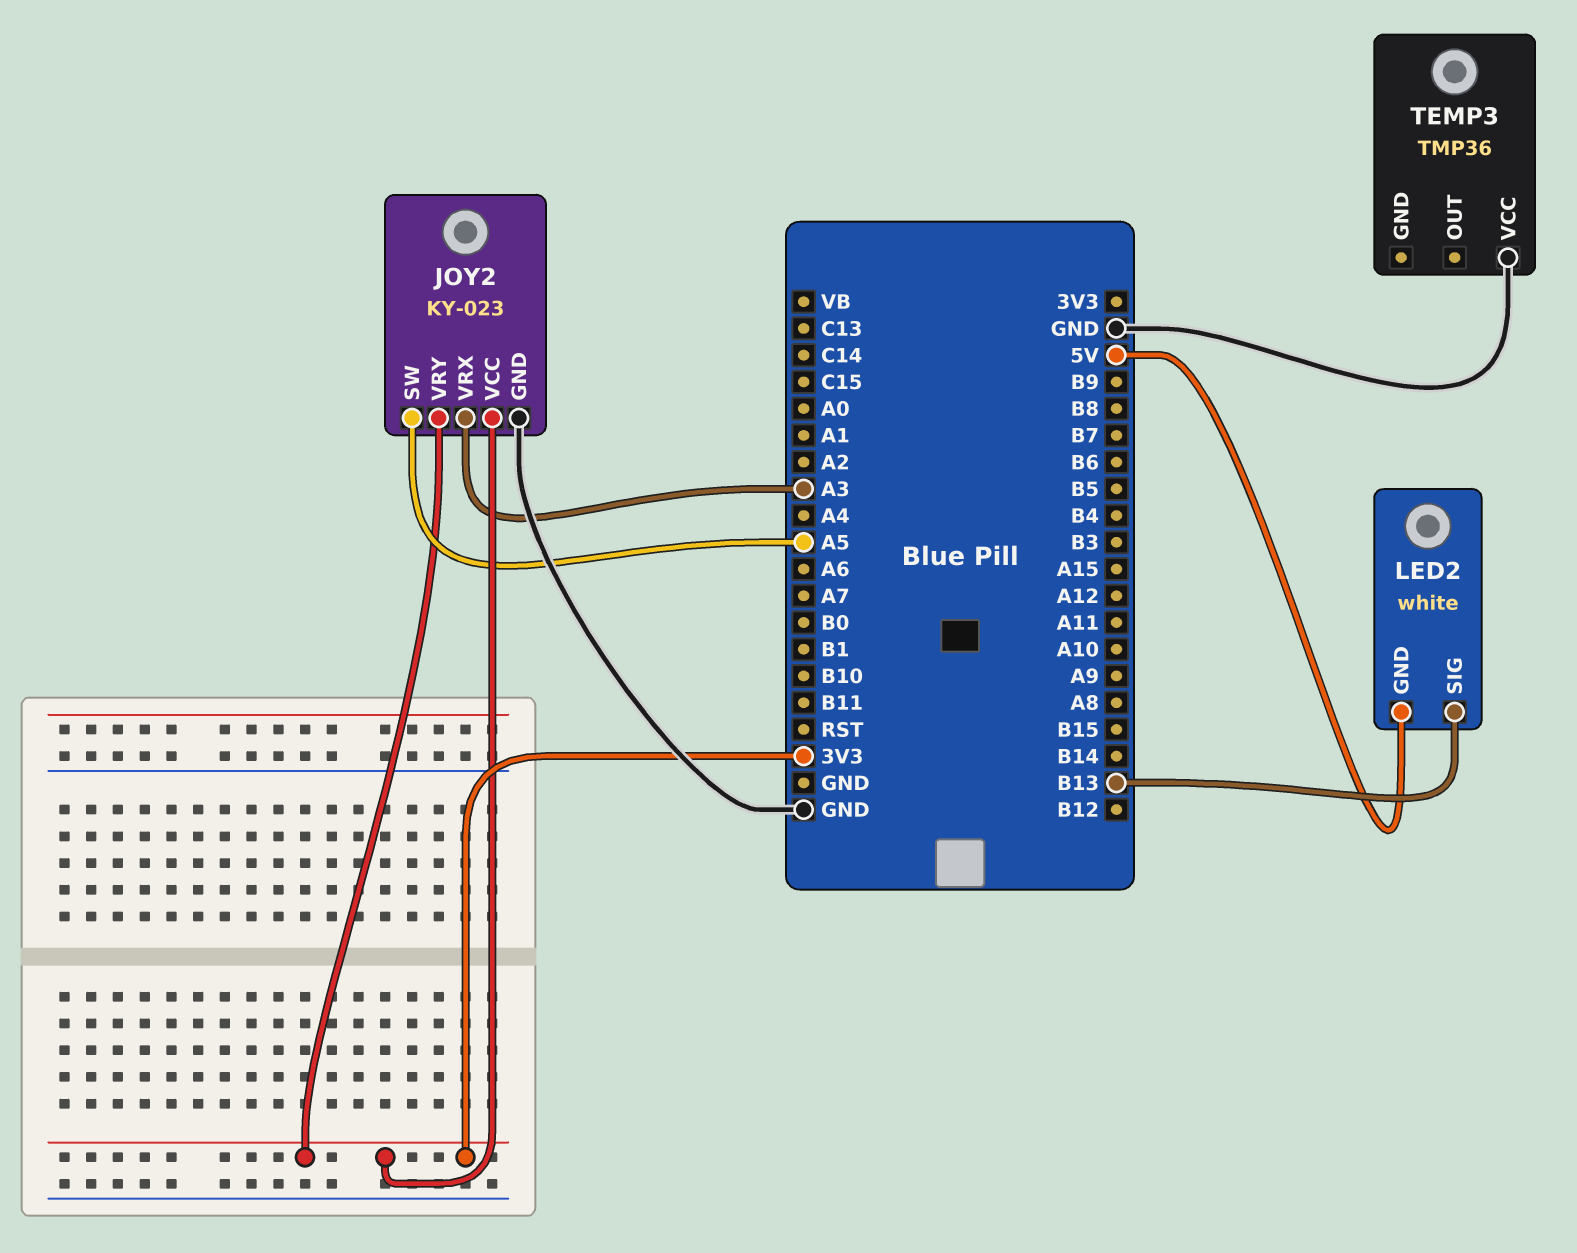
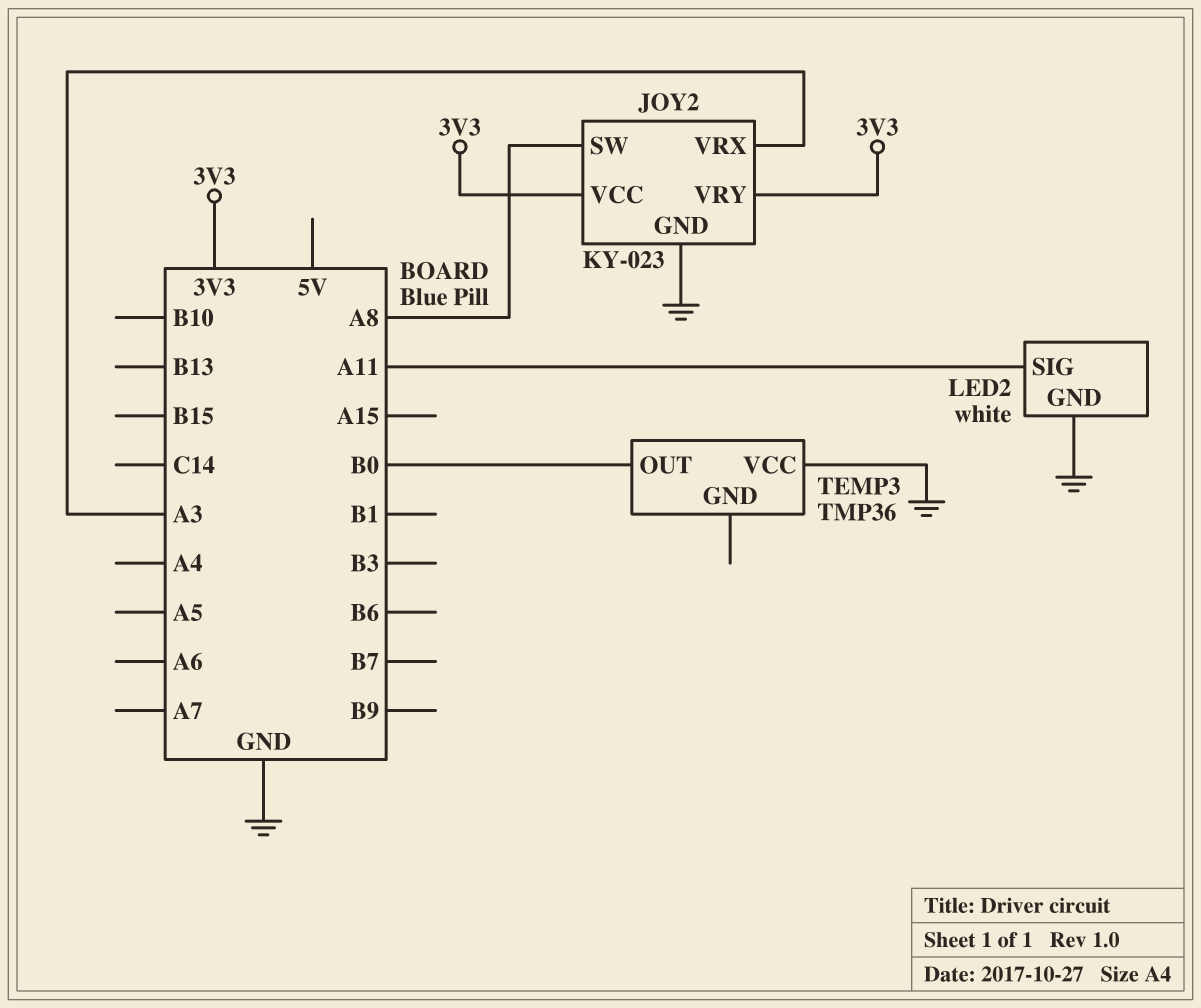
JOY2 pin SW: A5 -> A8
LED2 pin GND: 5V -> GND
LED2 pin SIG: B13 -> A11
TEMP3 pin OUT: none -> B0

